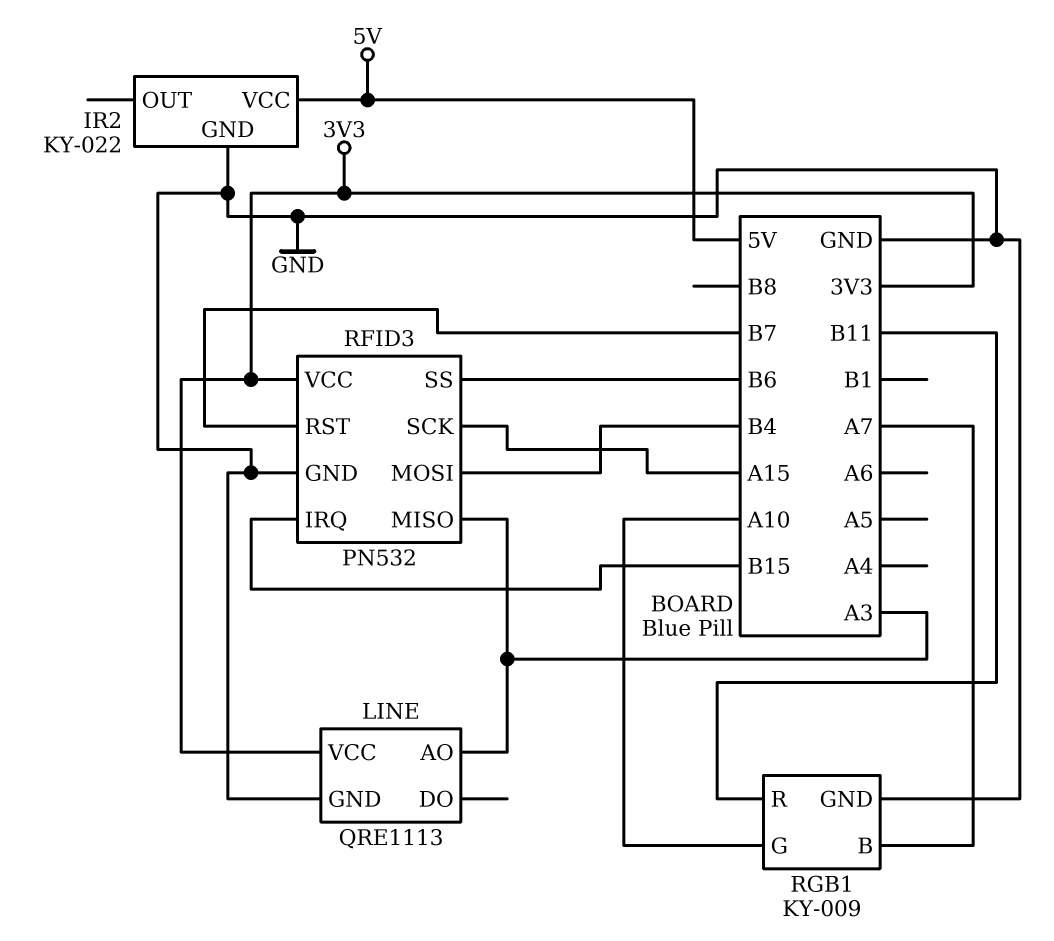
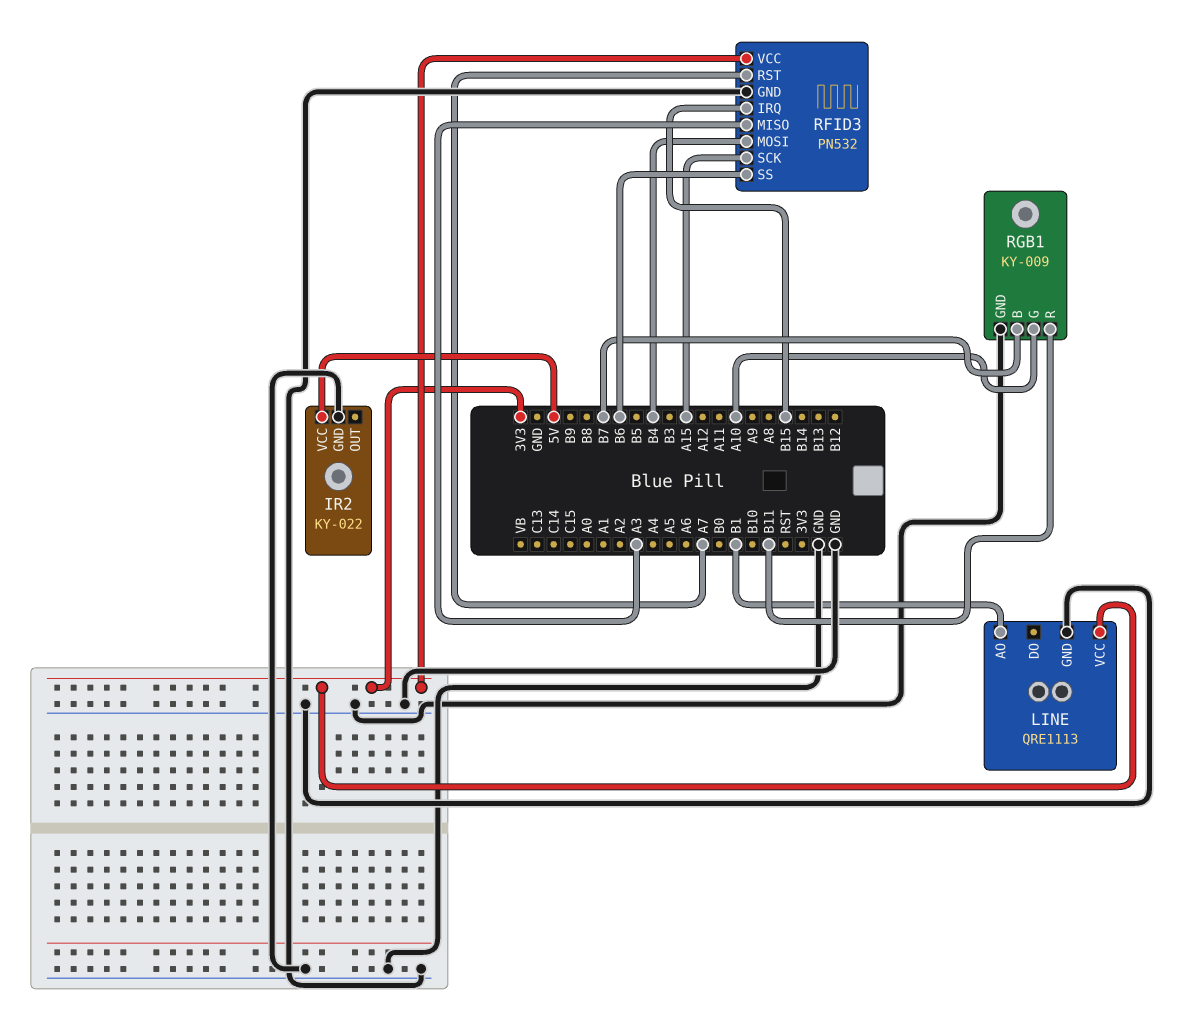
LINE pin AO: A3 -> B1
RFID3 pin RST: B7 -> A7
RGB1 pin B: A7 -> B7

